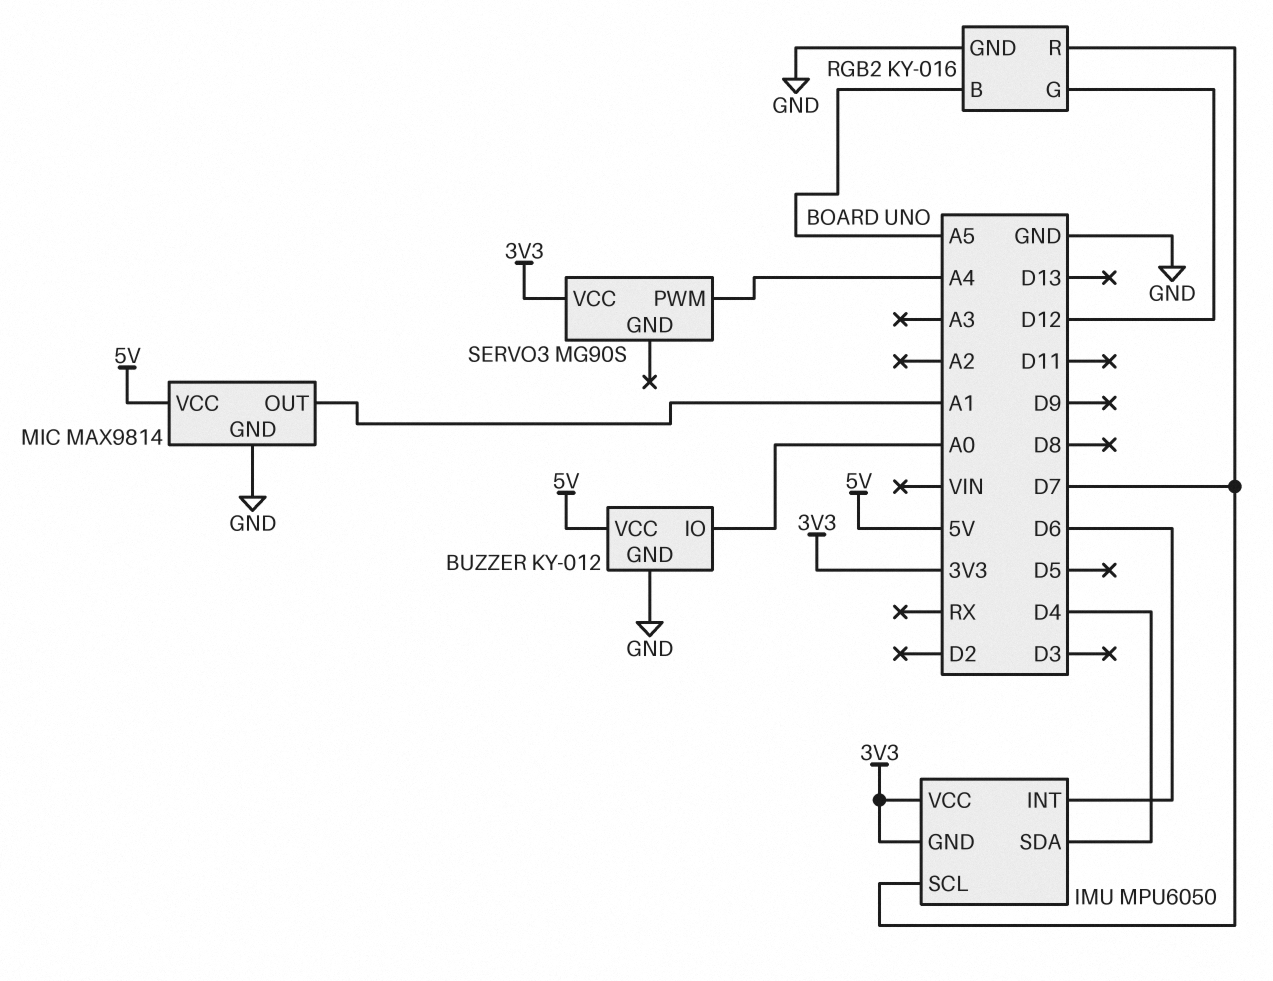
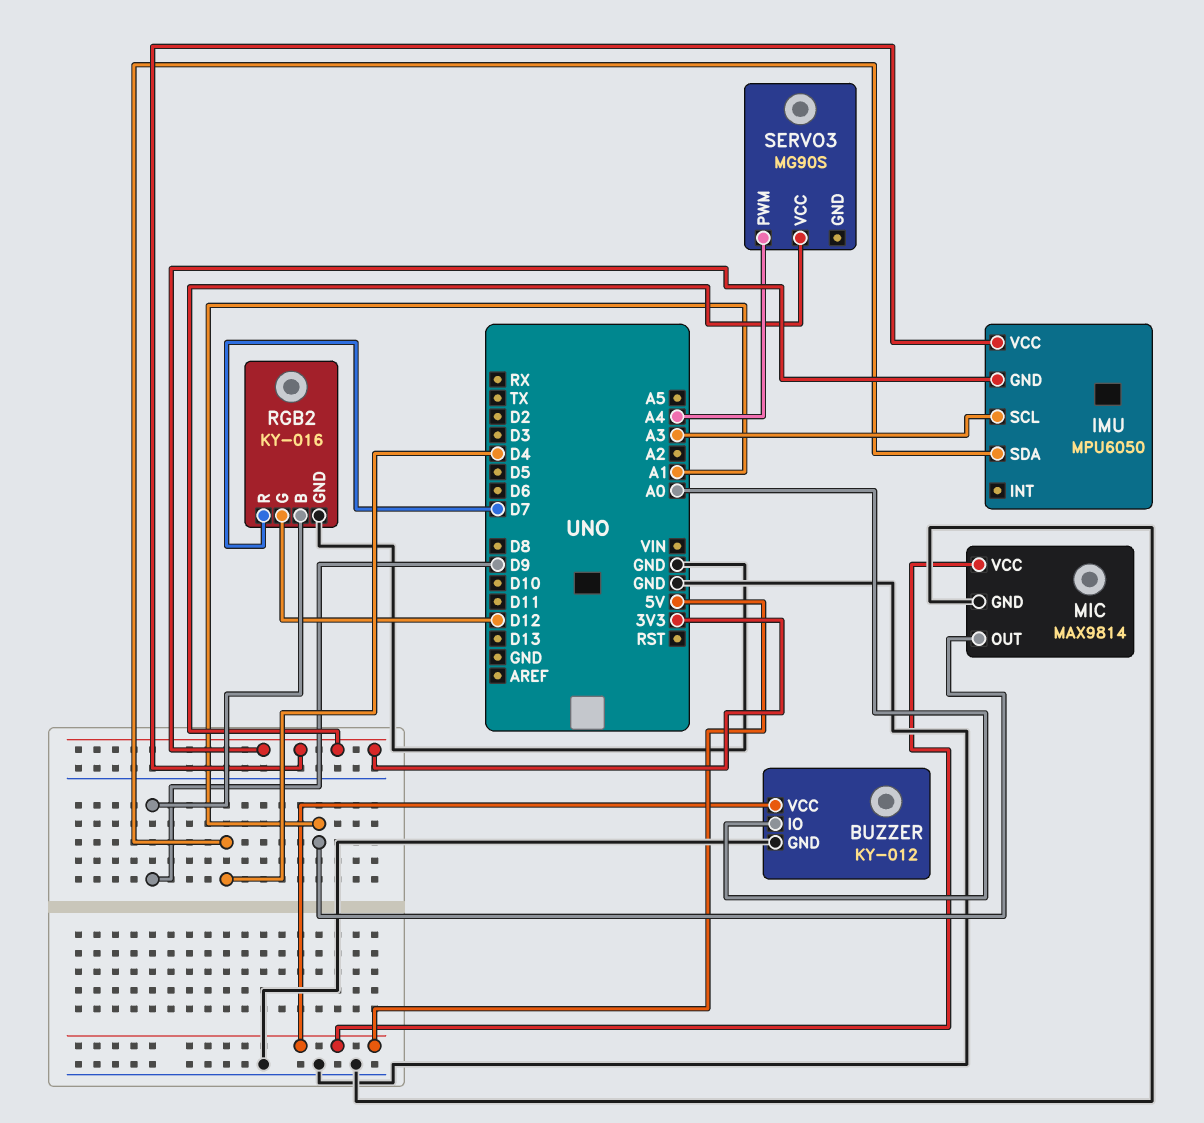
IMU pin INT: D6 -> none
IMU pin SCL: D7 -> A3
RGB2 pin B: A5 -> D9

